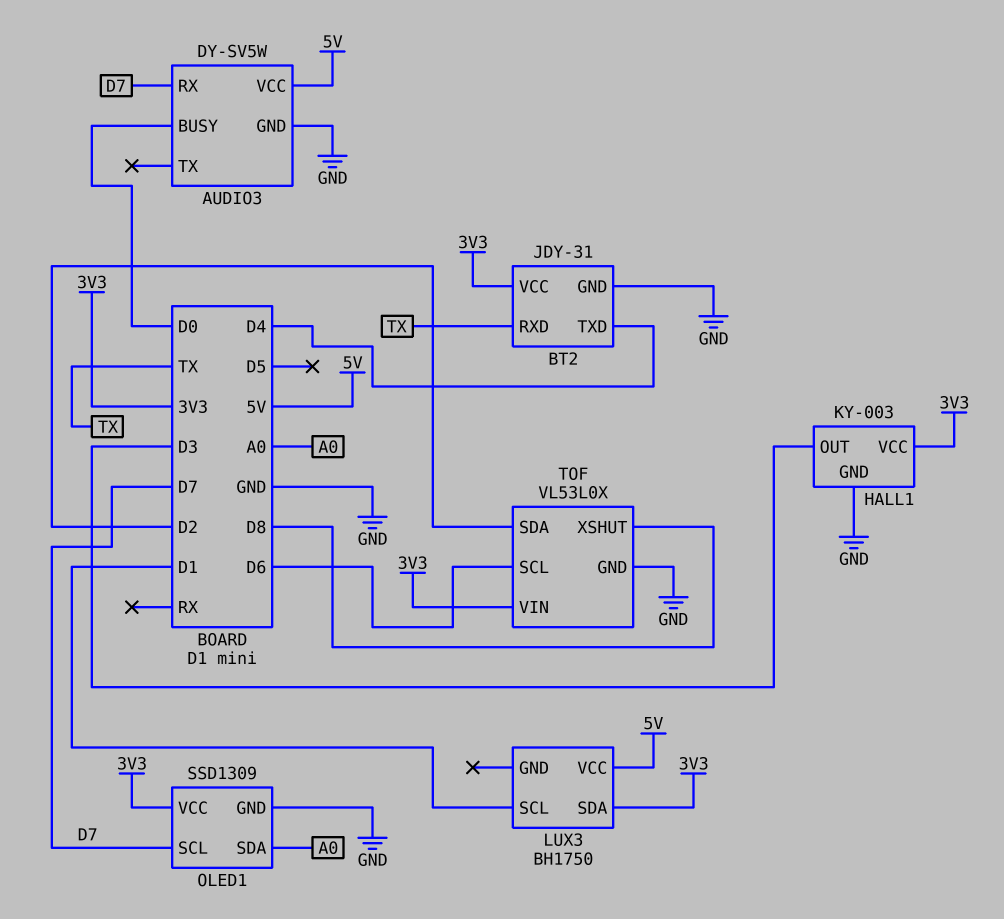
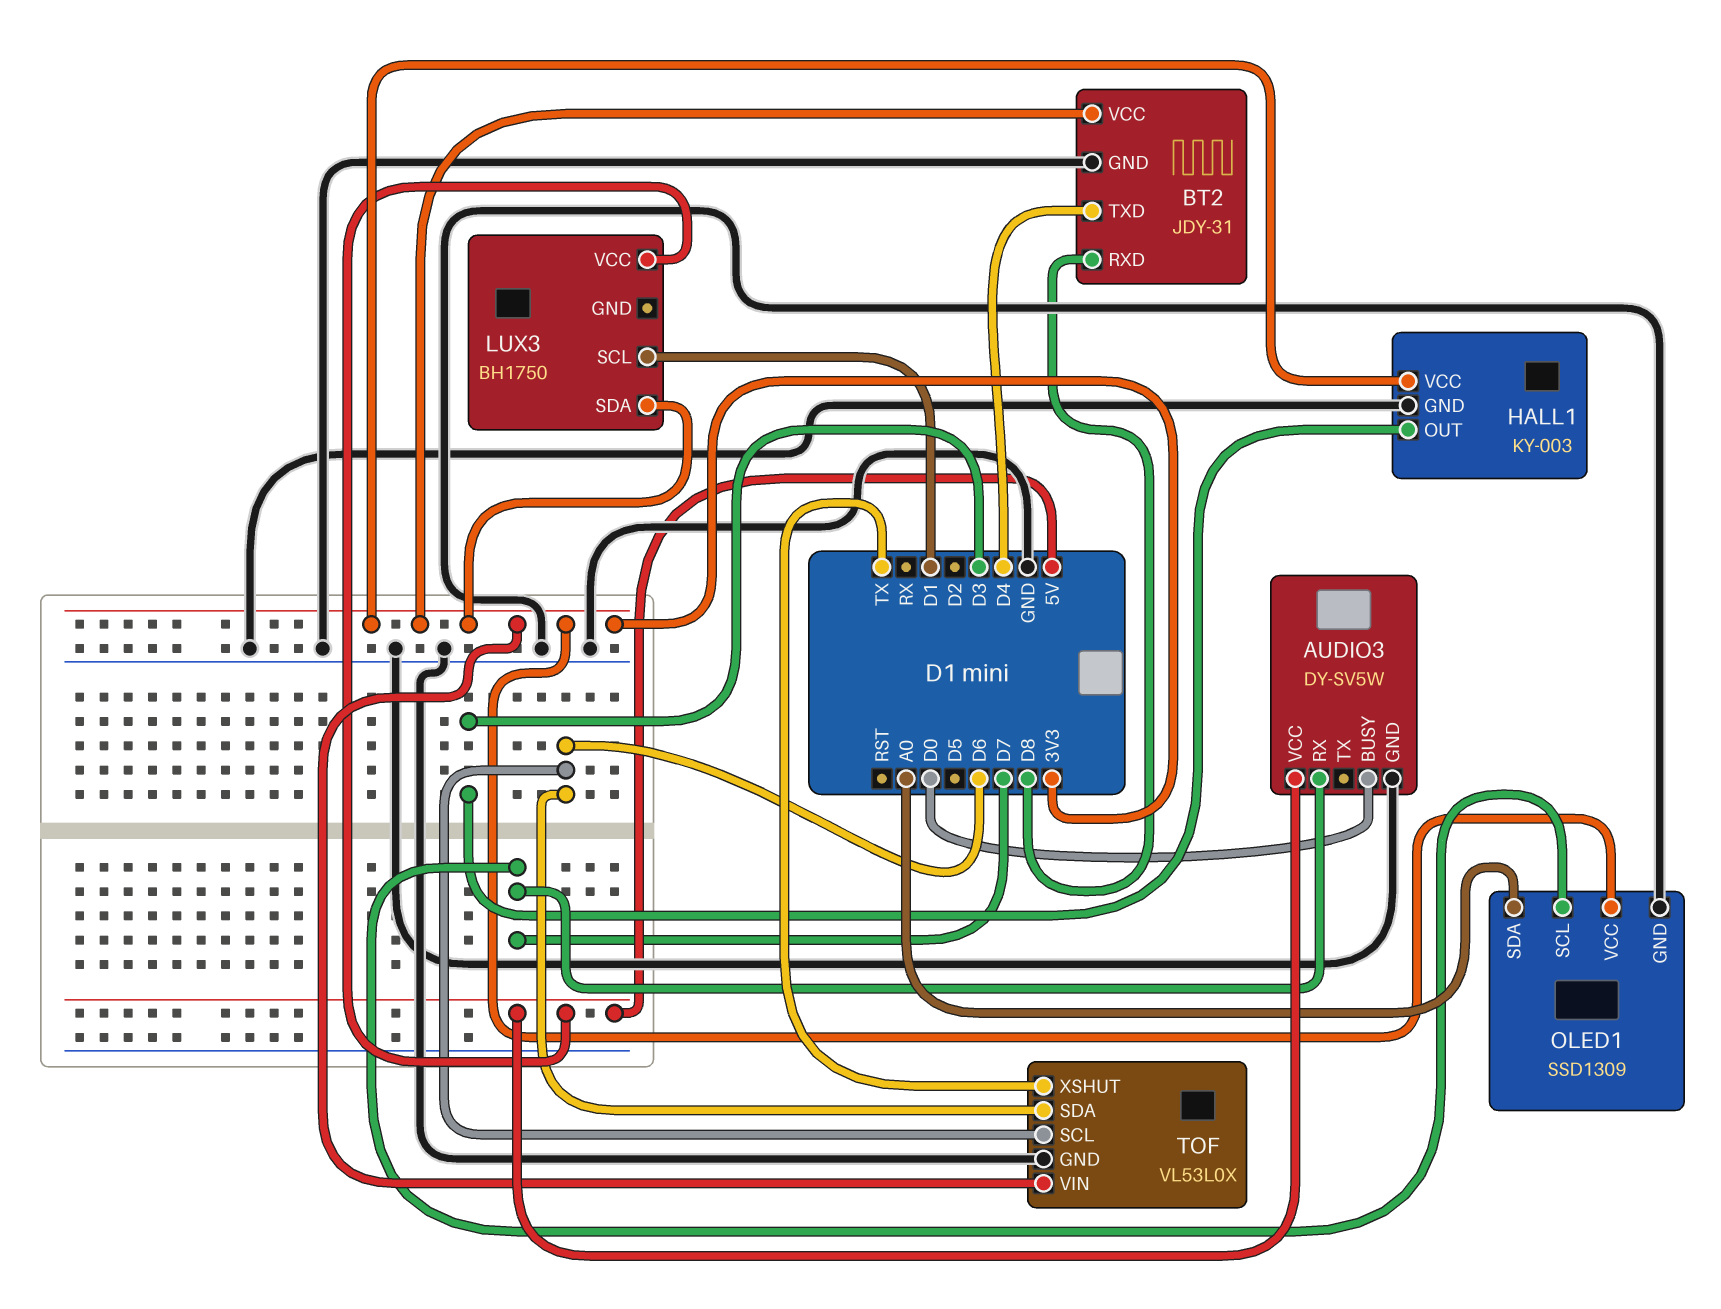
BT2 pin RXD: TX -> D8
TOF pin SDA: D2 -> D6
TOF pin XSHUT: D8 -> TX

